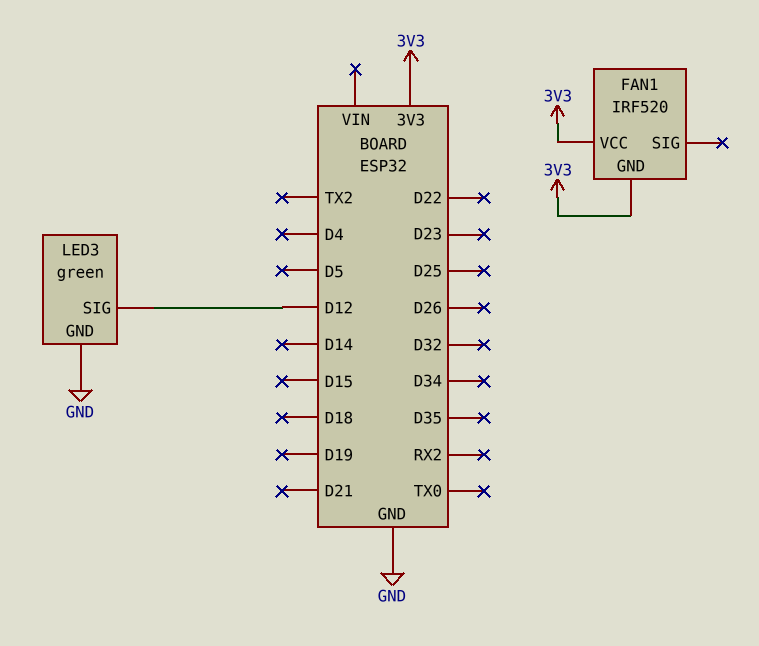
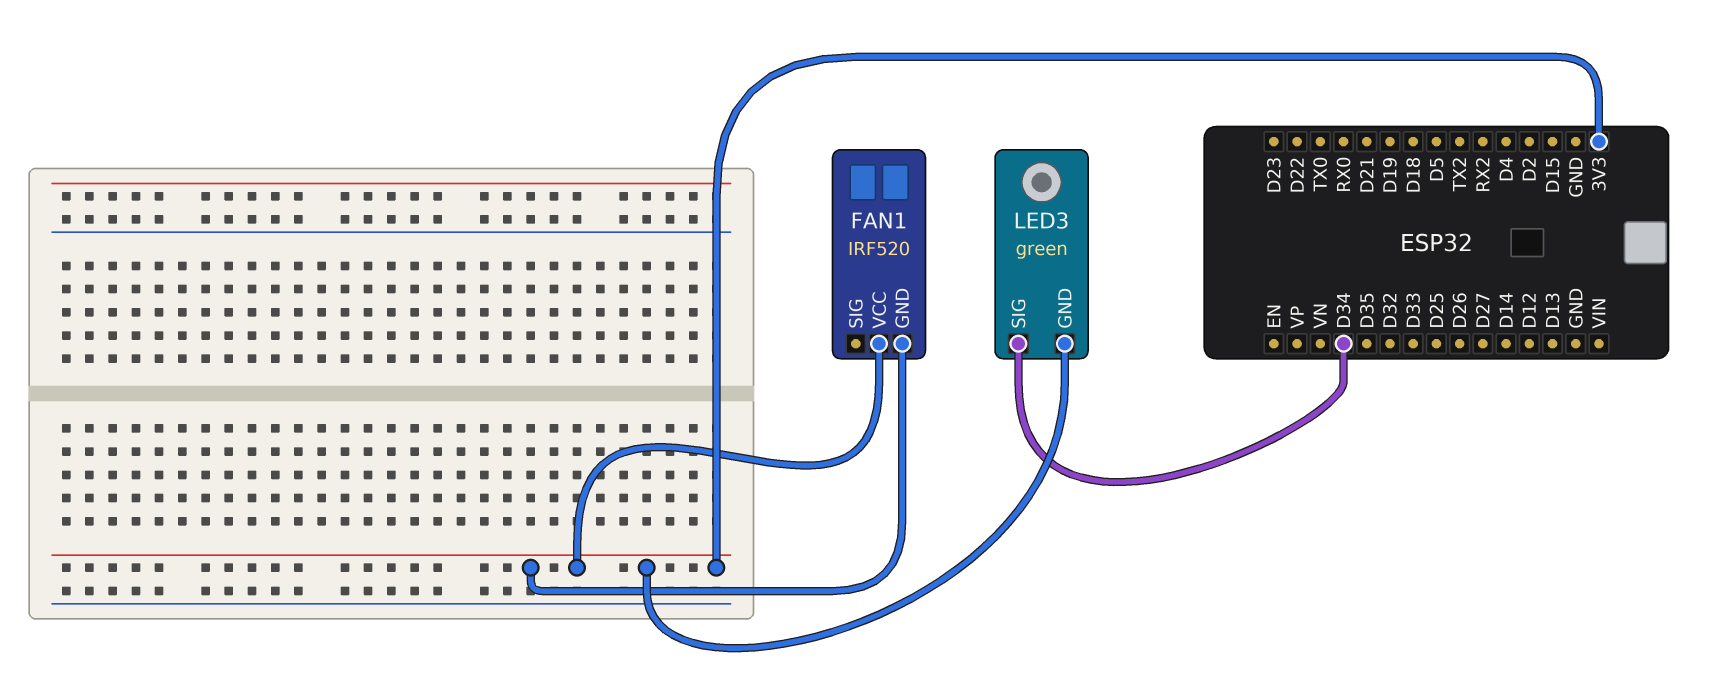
LED3 pin GND: GND -> 3V3
LED3 pin SIG: D12 -> D34

